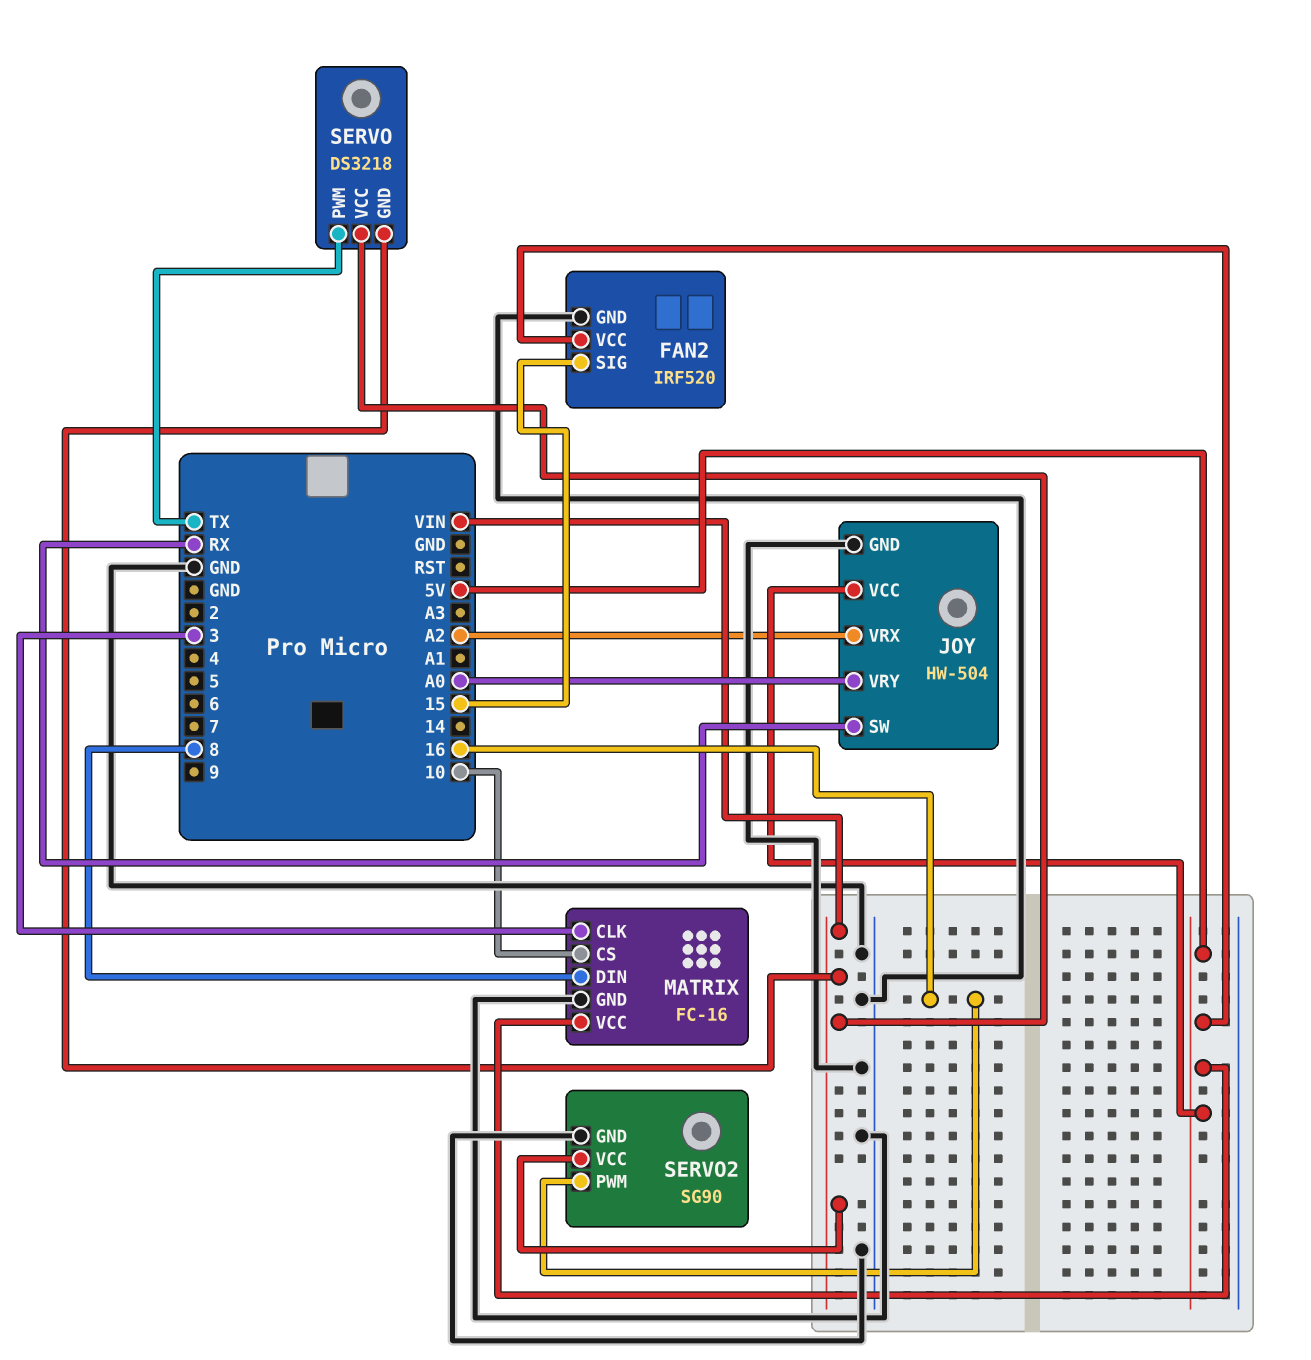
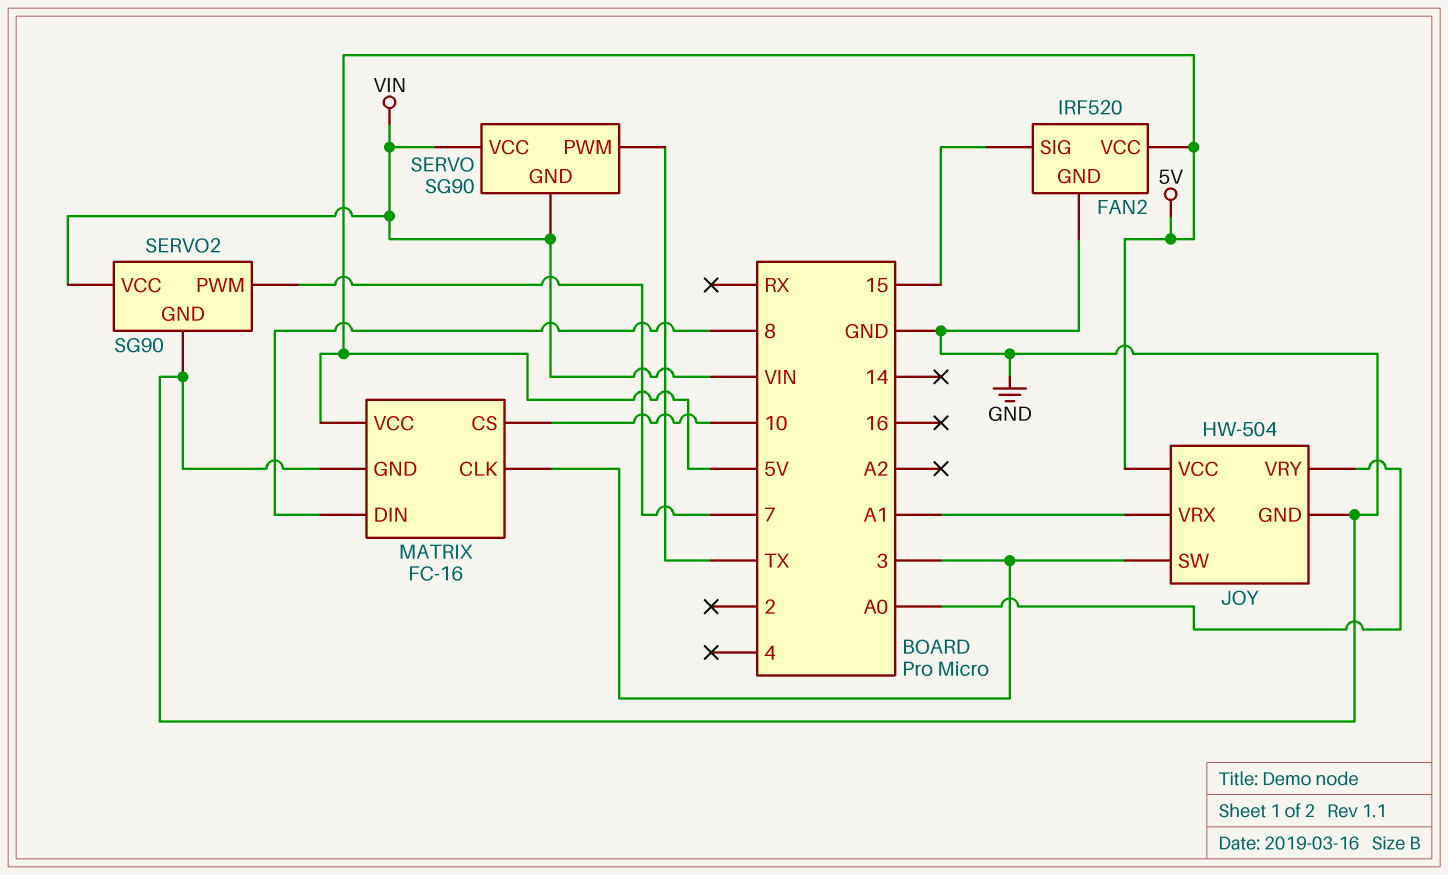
JOY pin SW: RX -> 3
JOY pin VRX: A2 -> A1
SERVO: DS3218 -> SG90
SERVO2 pin PWM: 16 -> 7

